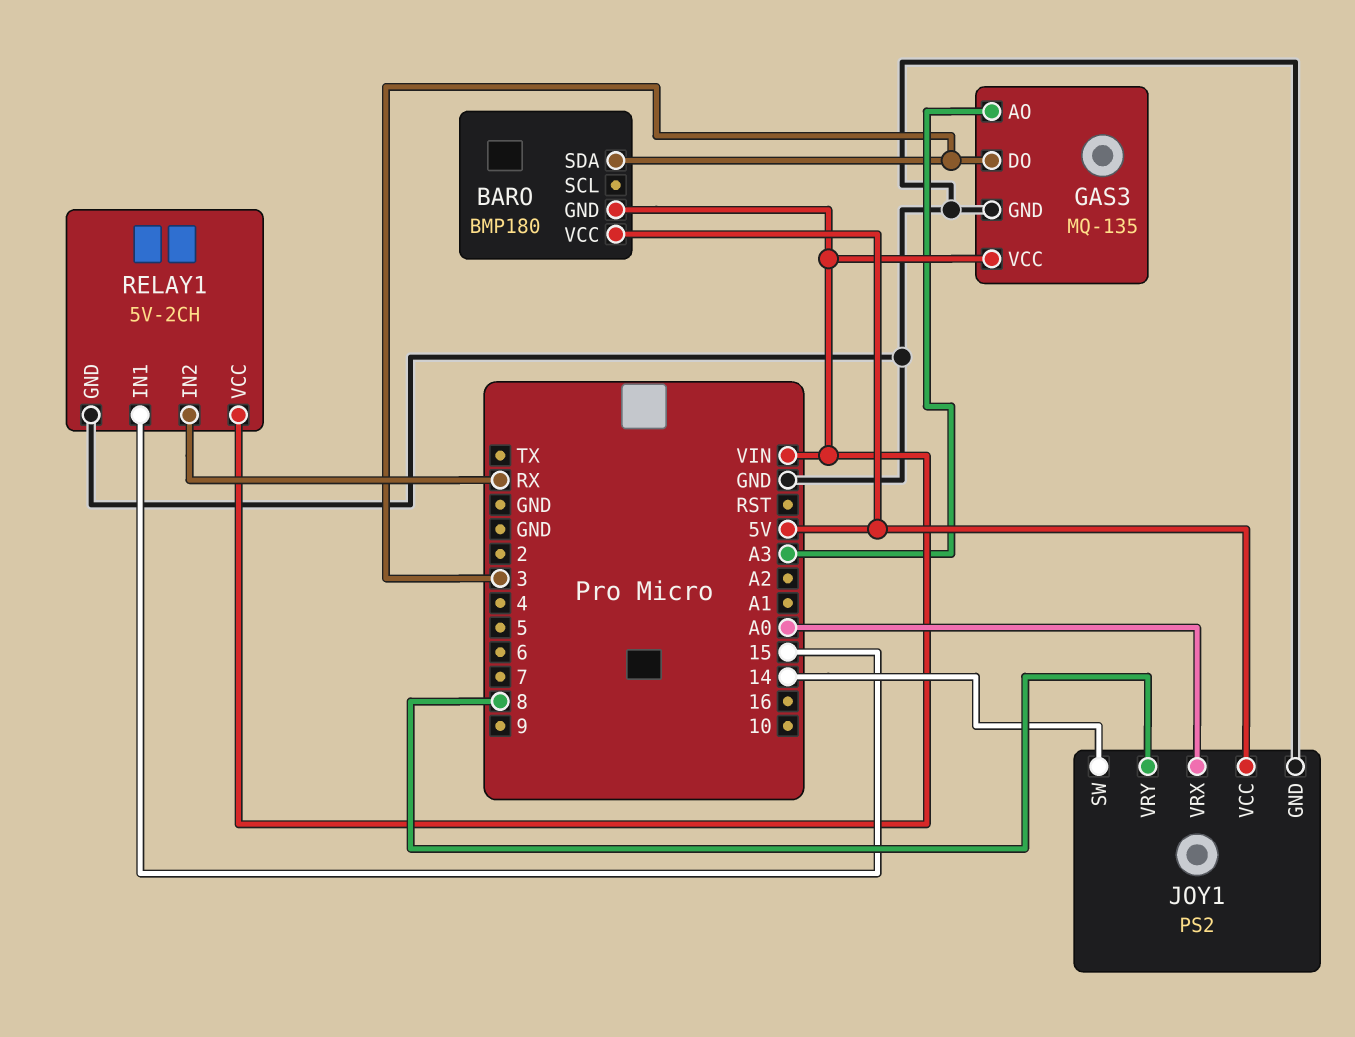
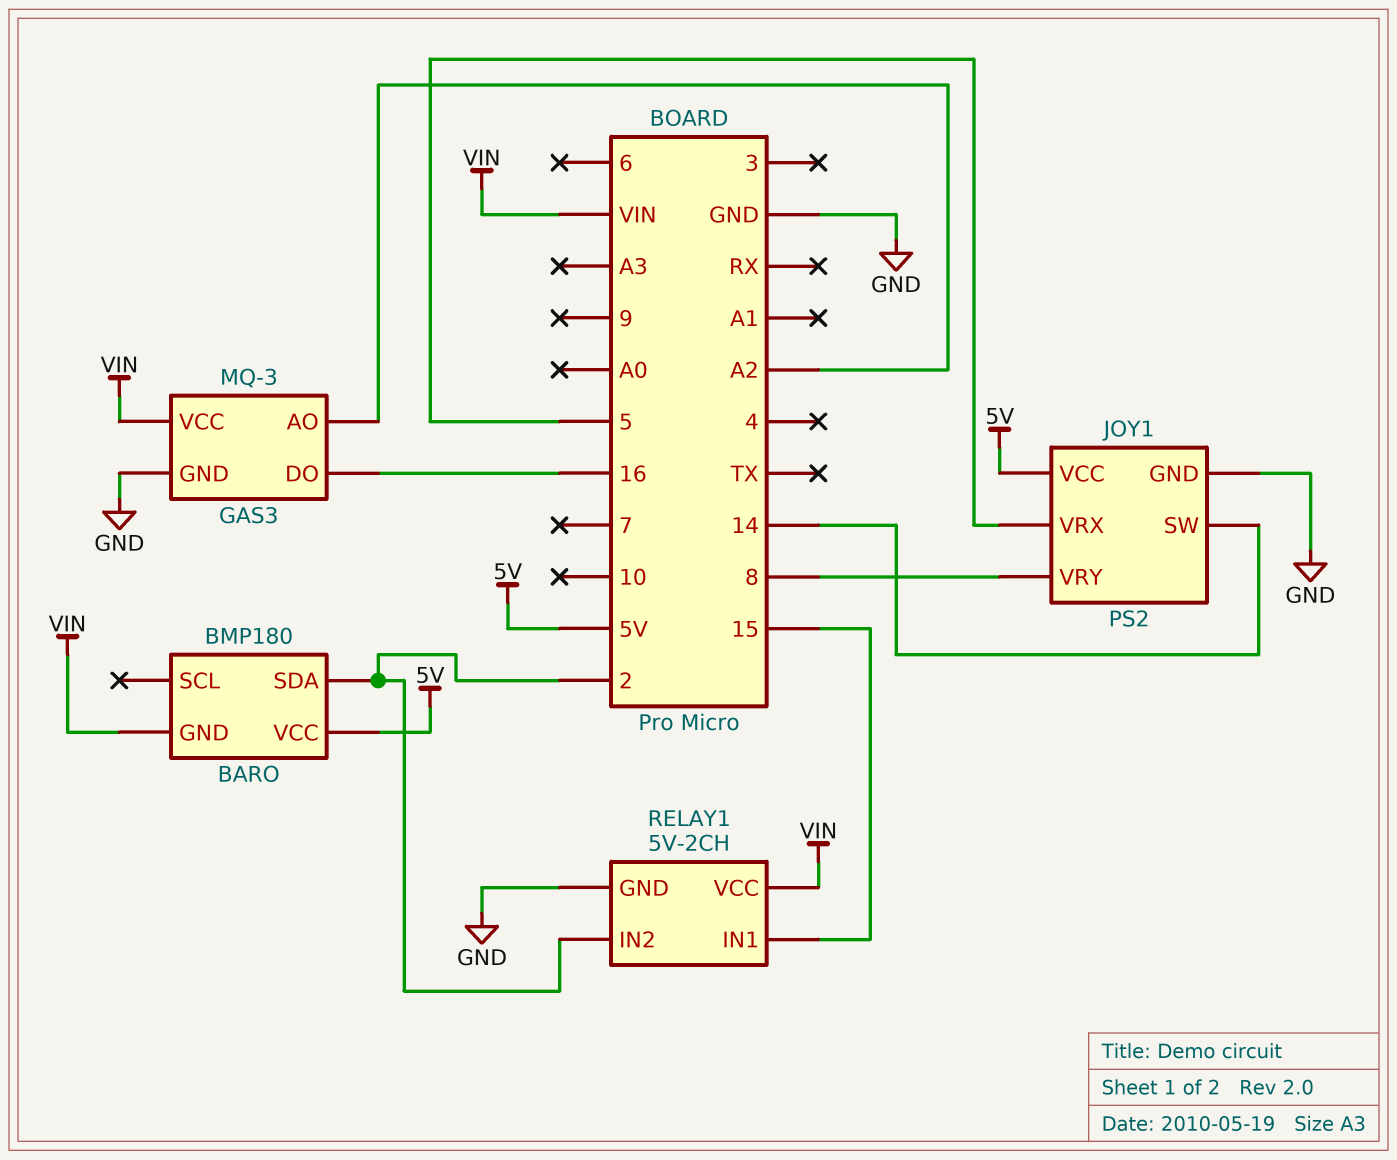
BARO pin SDA: 3 -> 2
GAS3: MQ-135 -> MQ-3
GAS3 pin AO: A3 -> A2
GAS3 pin DO: 3 -> 16
JOY1 pin VRX: A0 -> 5
RELAY1 pin IN2: RX -> 2

